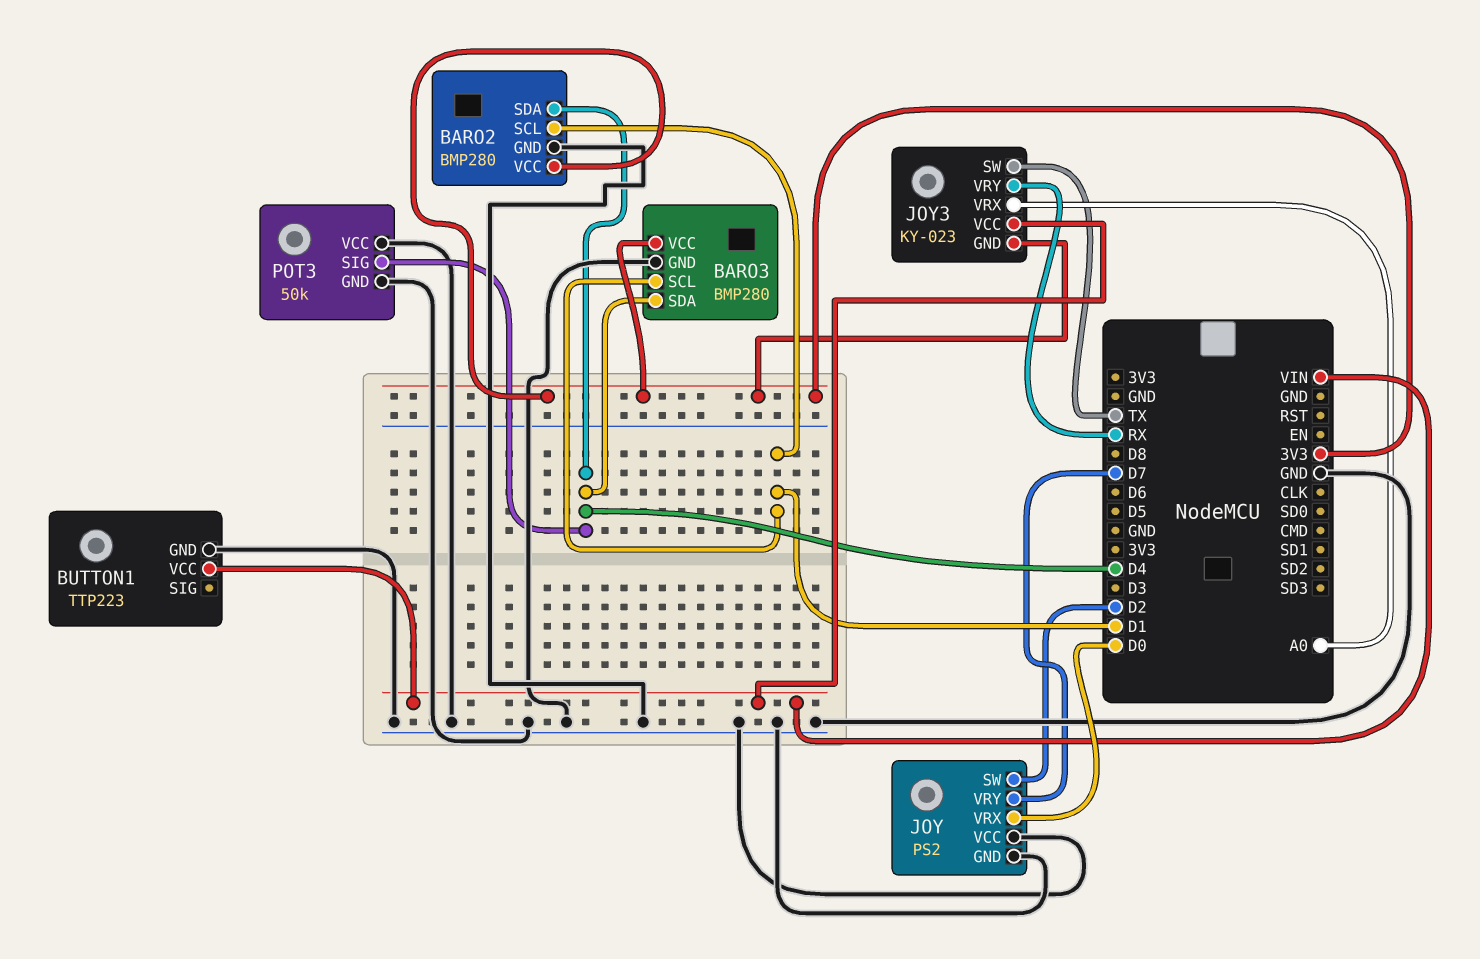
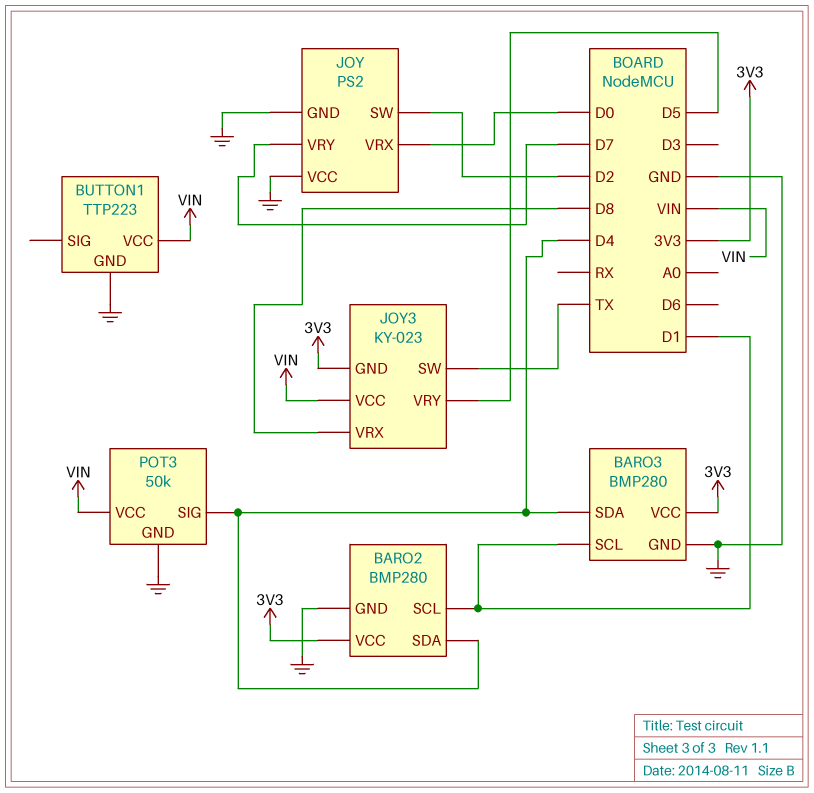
JOY3 pin VRX: A0 -> D8
JOY3 pin VRY: RX -> D5
POT3 pin VCC: GND -> VIN

